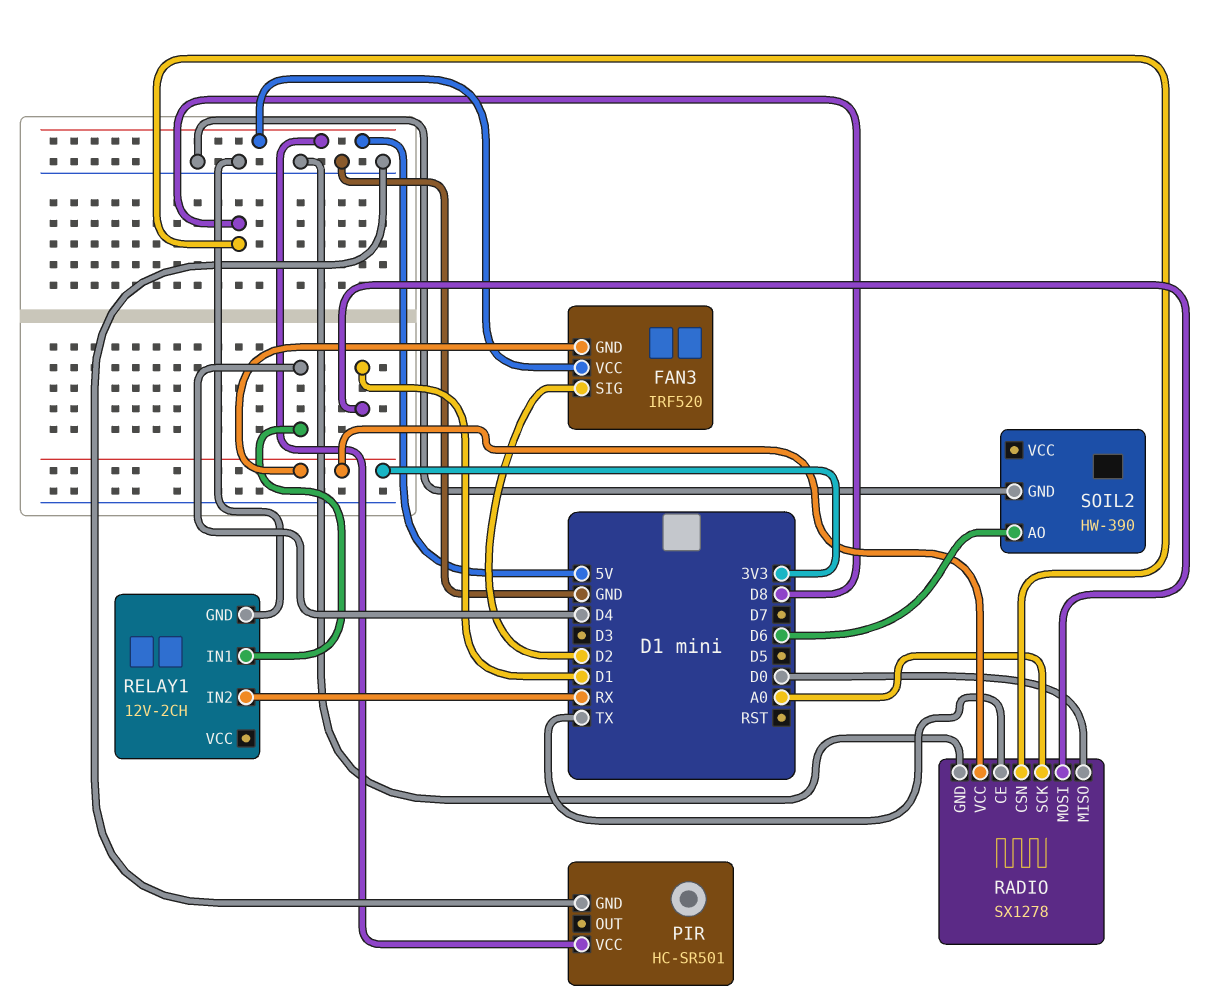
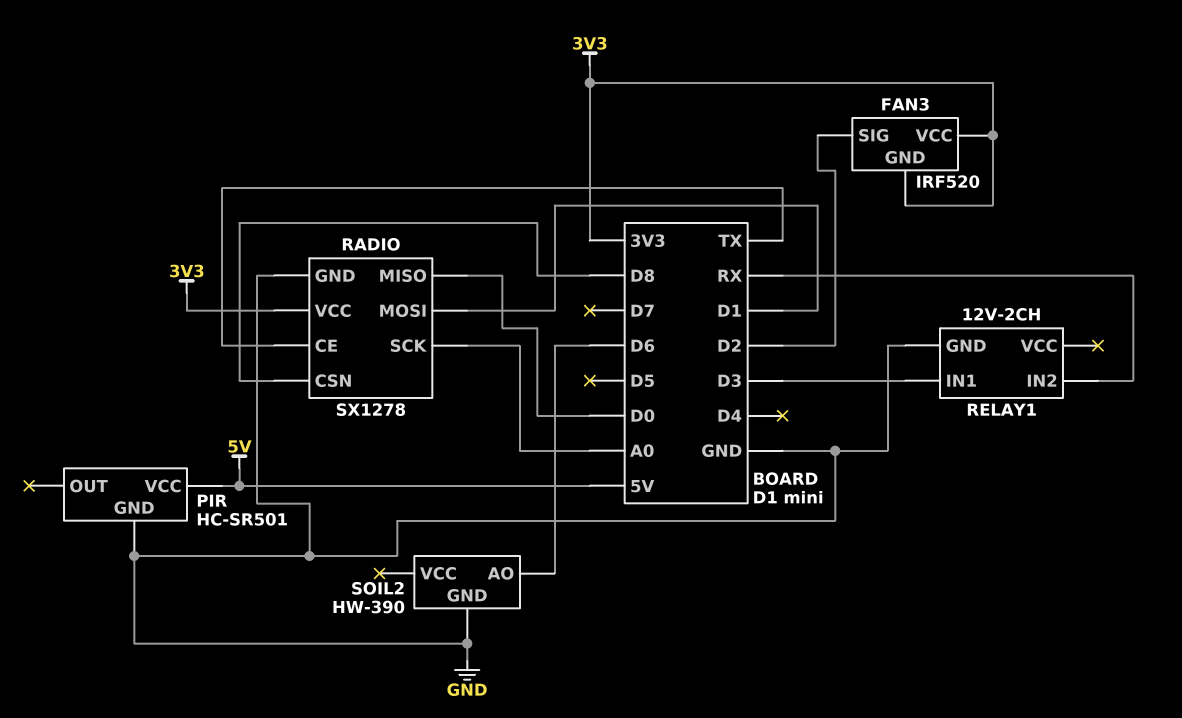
FAN3 pin VCC: 5V -> 3V3
RELAY1 pin IN1: D4 -> D3

